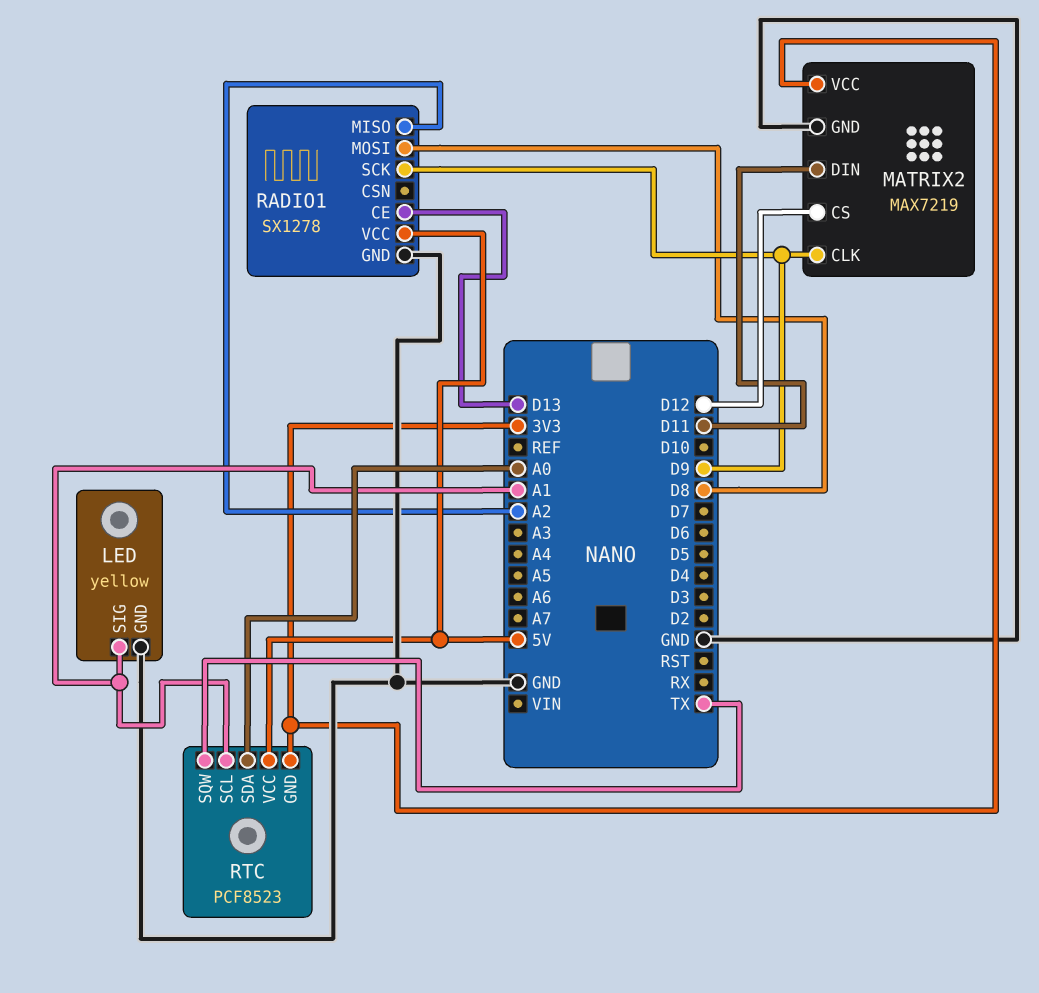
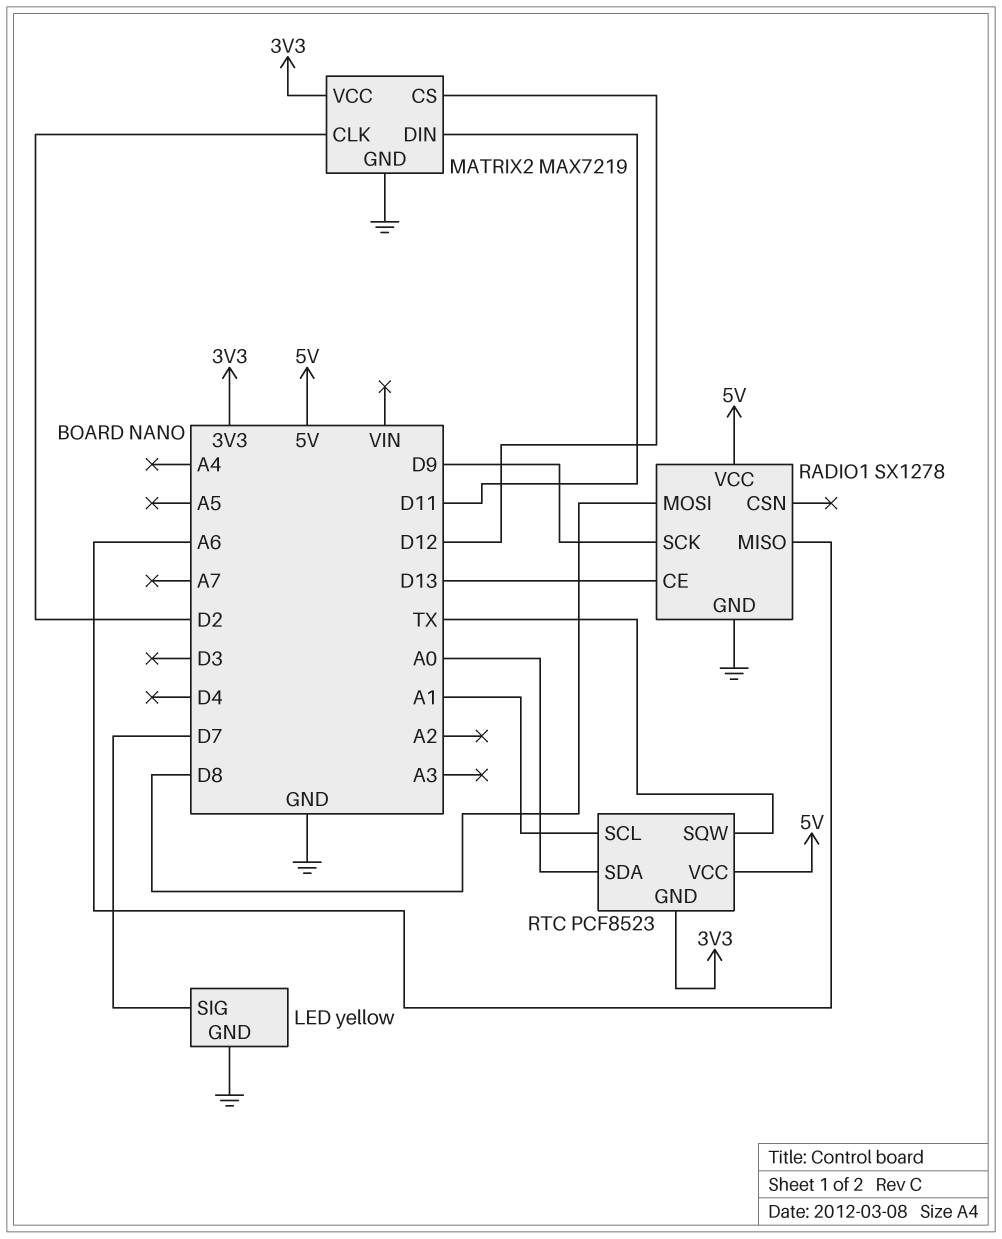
LED pin SIG: A1 -> D7
MATRIX2 pin CLK: D9 -> D2
RADIO1 pin MISO: A2 -> A6

